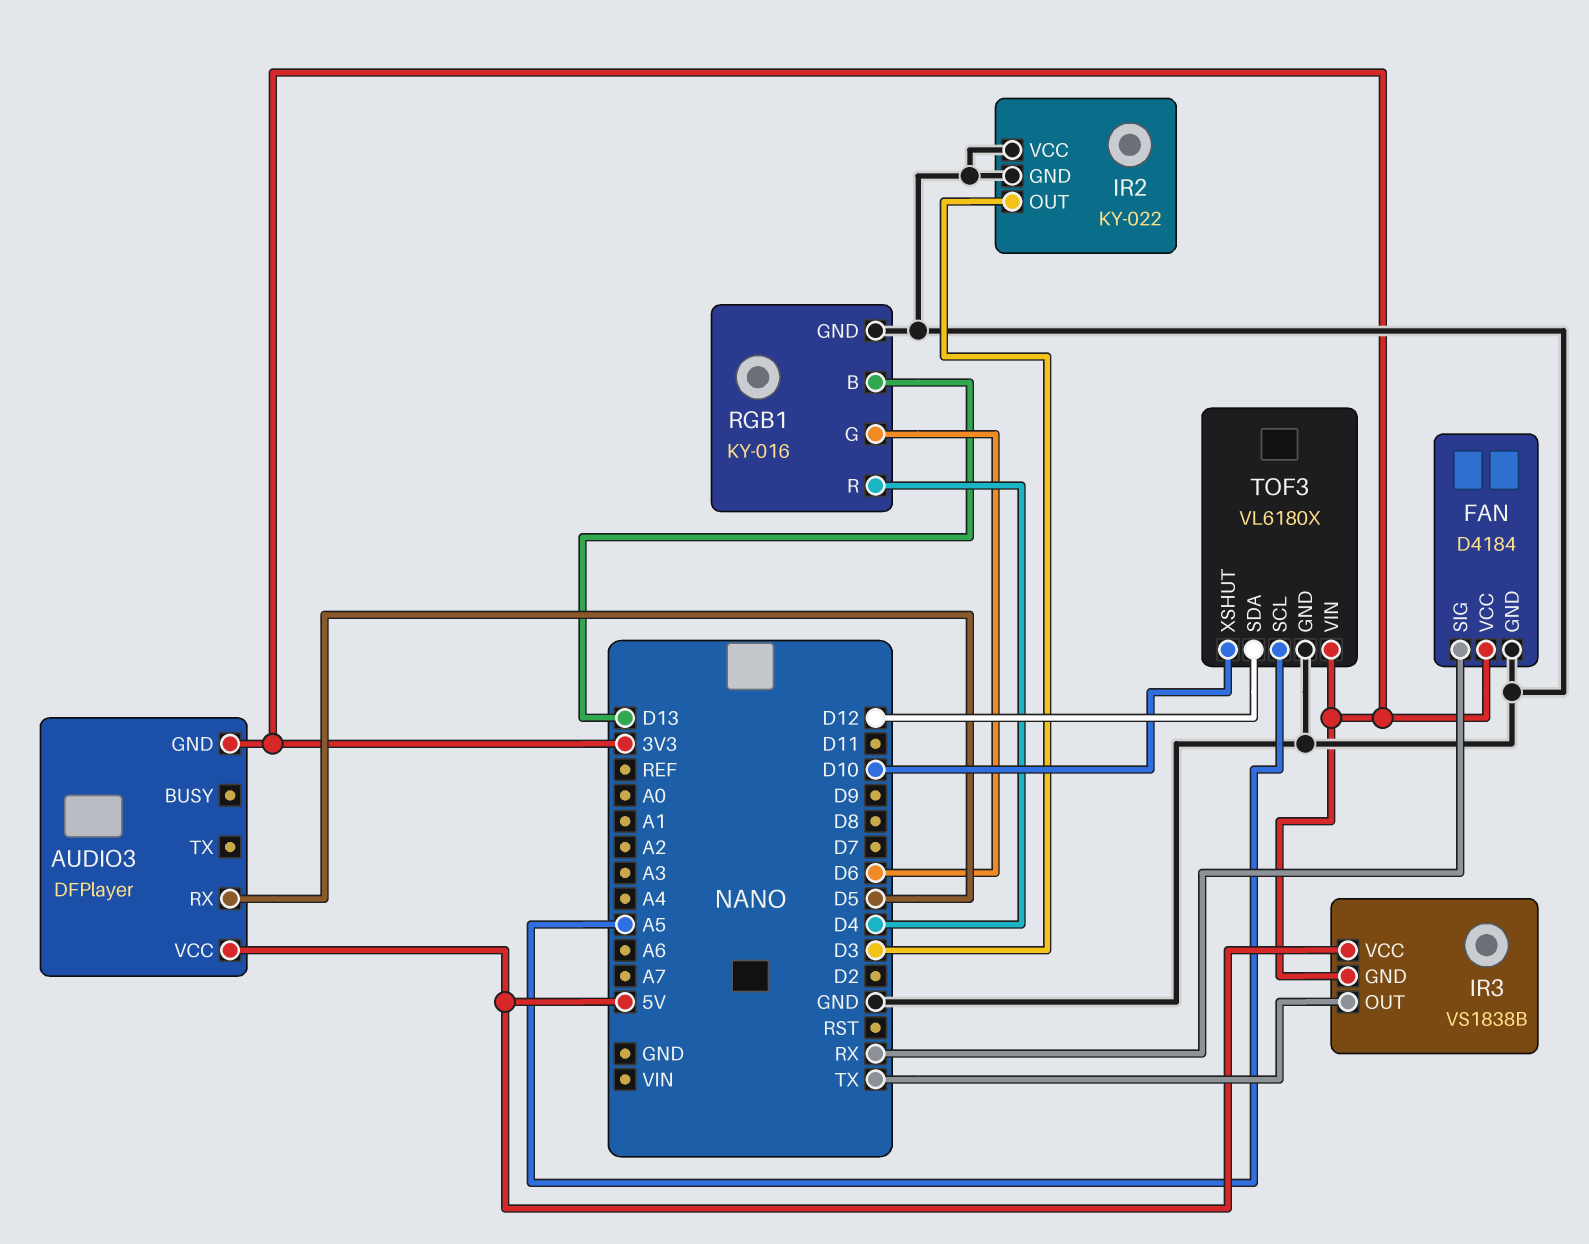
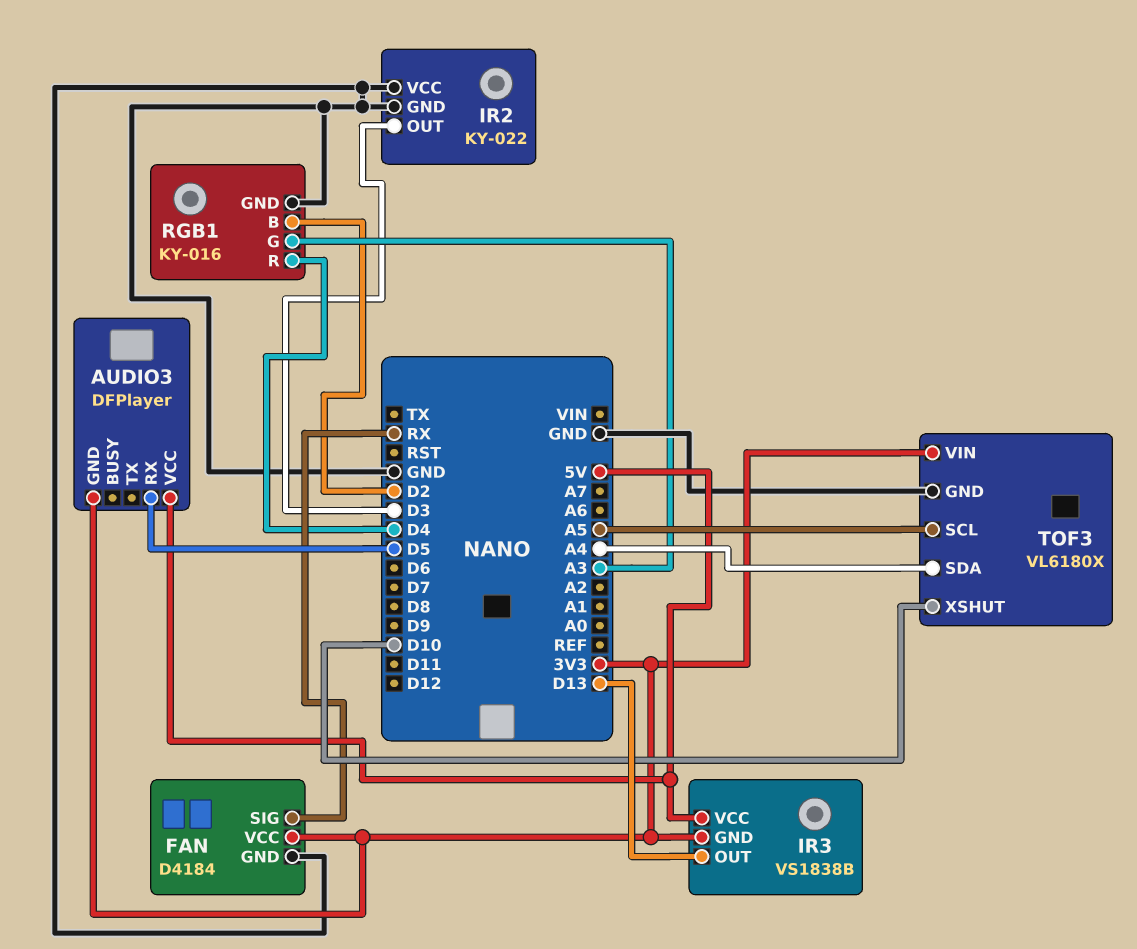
IR3 pin OUT: TX -> D13
RGB1 pin B: D13 -> D2
RGB1 pin G: D6 -> A3
TOF3 pin SDA: D12 -> A4

